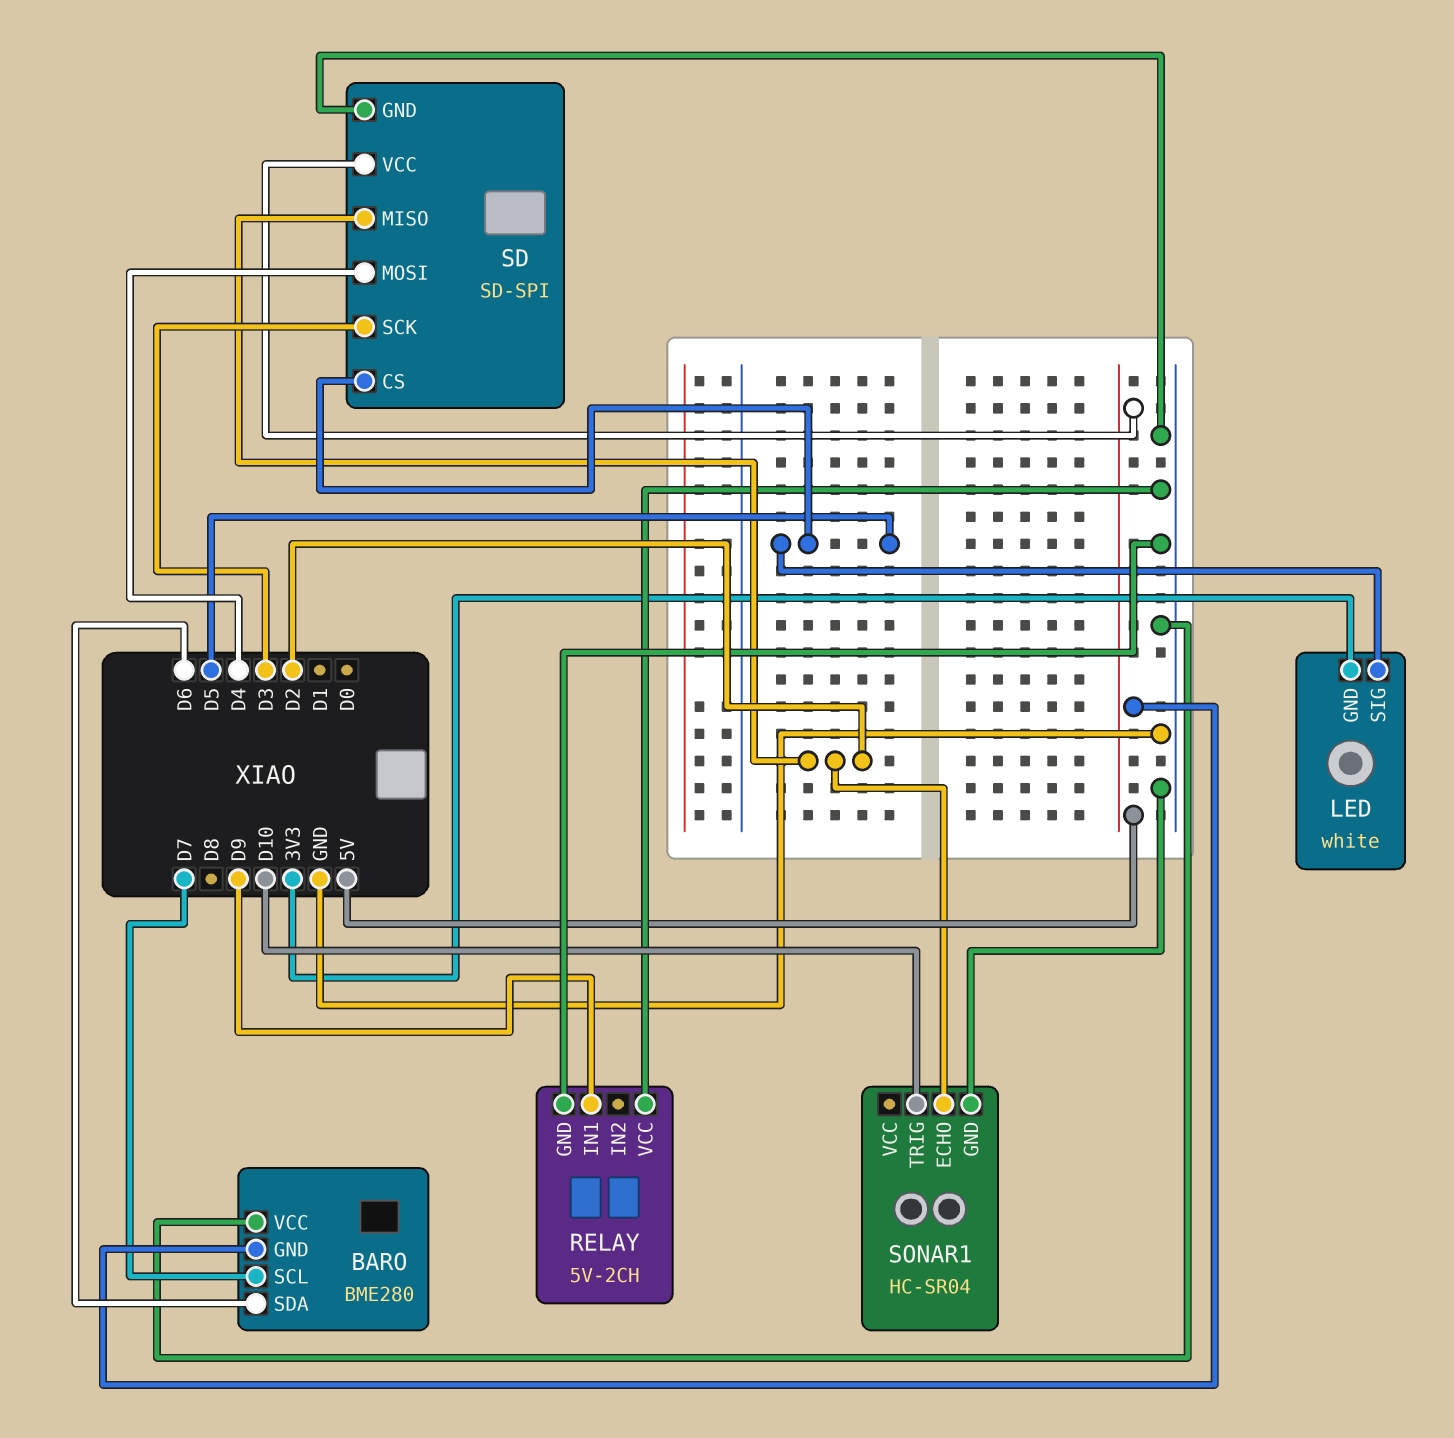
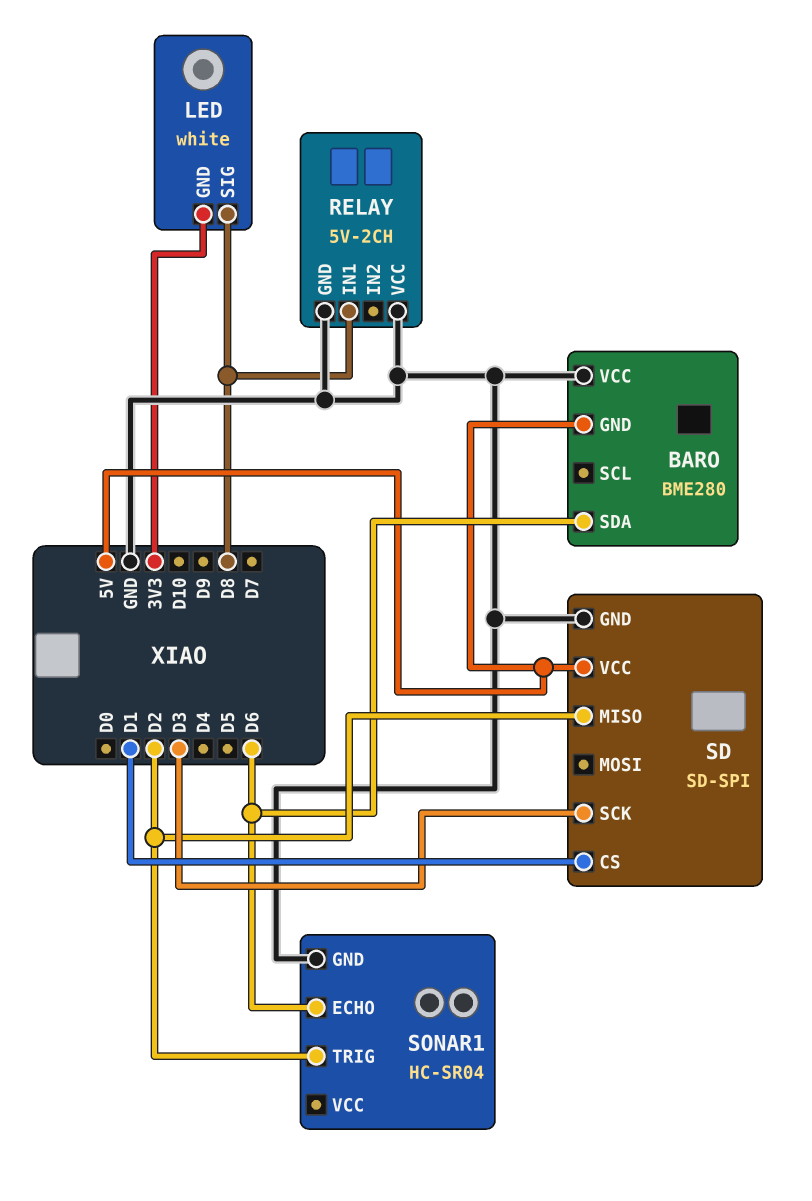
BARO pin SCL: D7 -> none
LED pin SIG: D5 -> D8
RELAY pin IN1: D9 -> D8
SD pin CS: D5 -> D1
SD pin MOSI: D4 -> none
SONAR1 pin ECHO: D2 -> D6
SONAR1 pin TRIG: D10 -> D2

